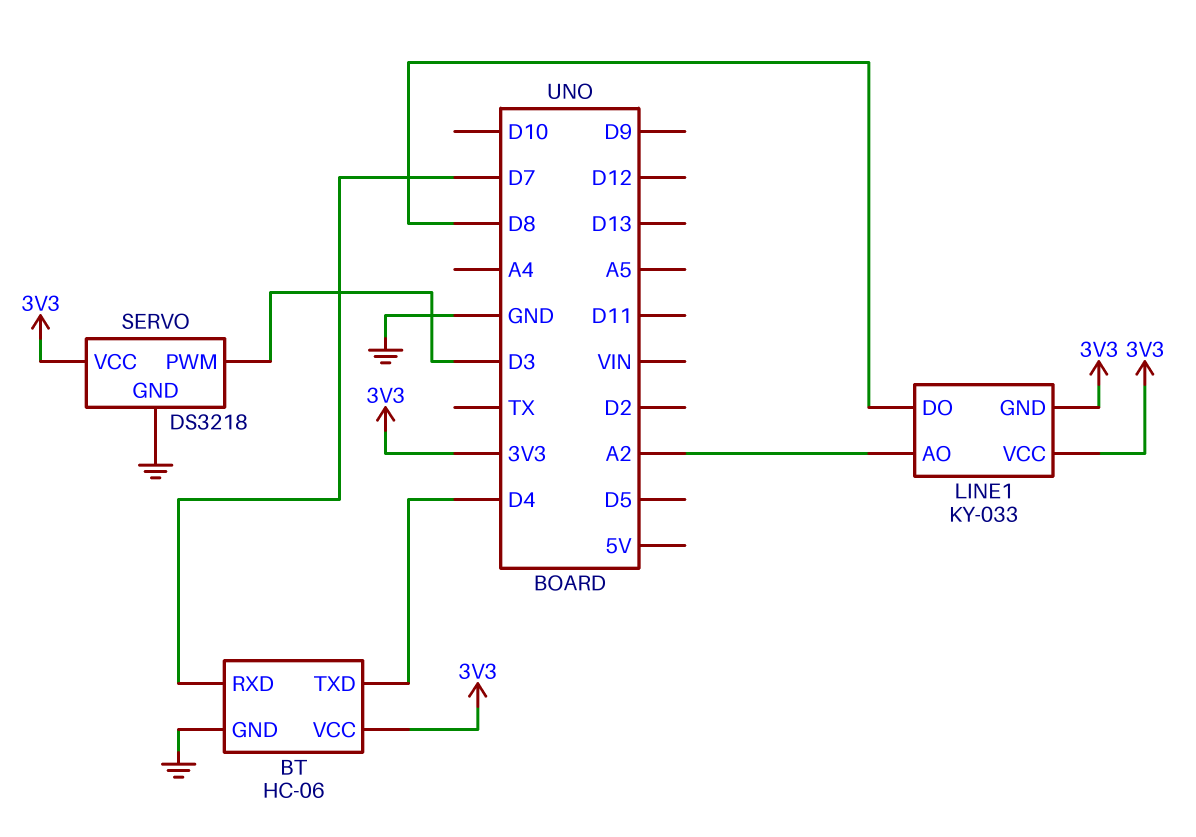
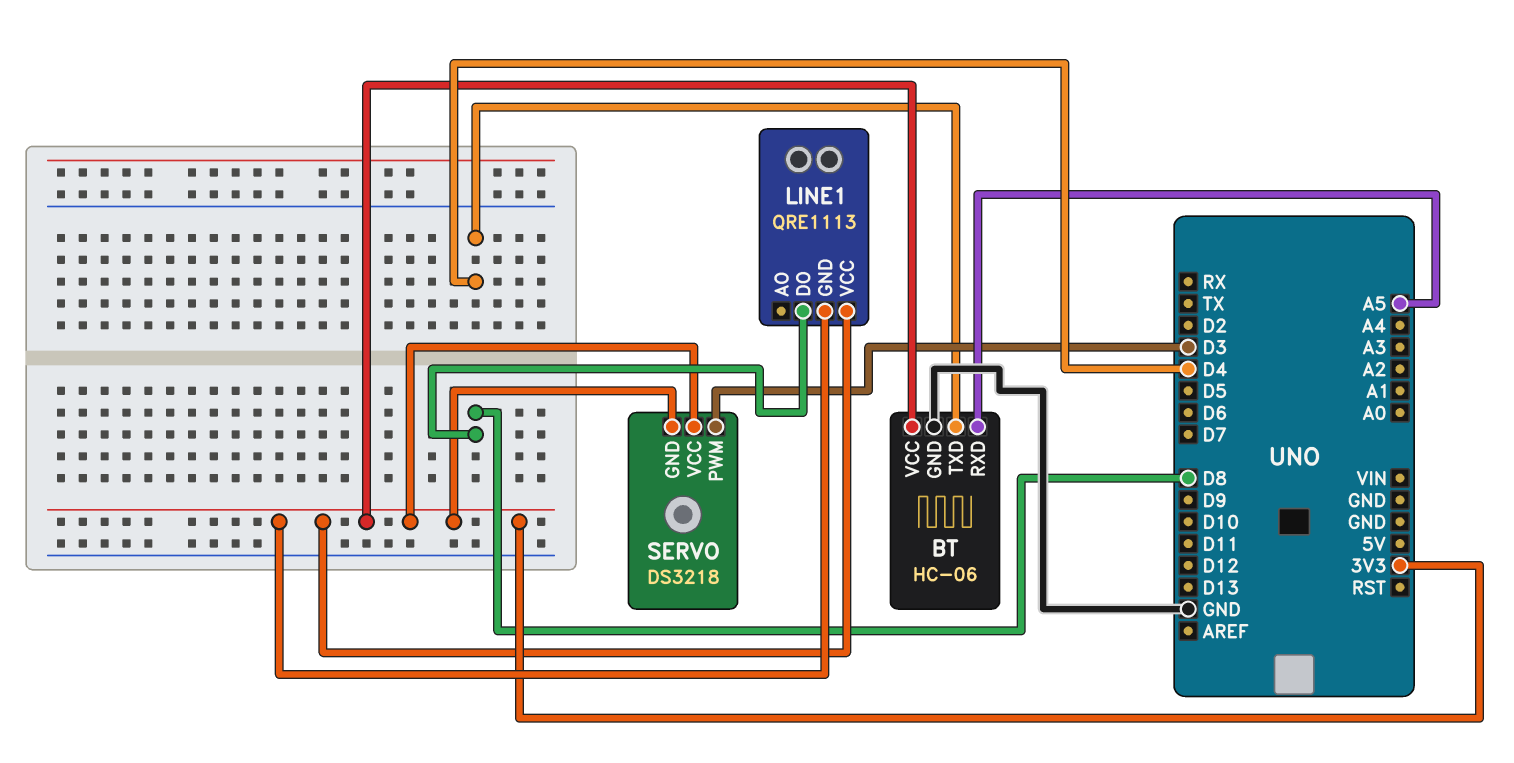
BT pin RXD: D7 -> A5
LINE1: KY-033 -> QRE1113
LINE1 pin AO: A2 -> none
SERVO pin GND: GND -> 3V3

